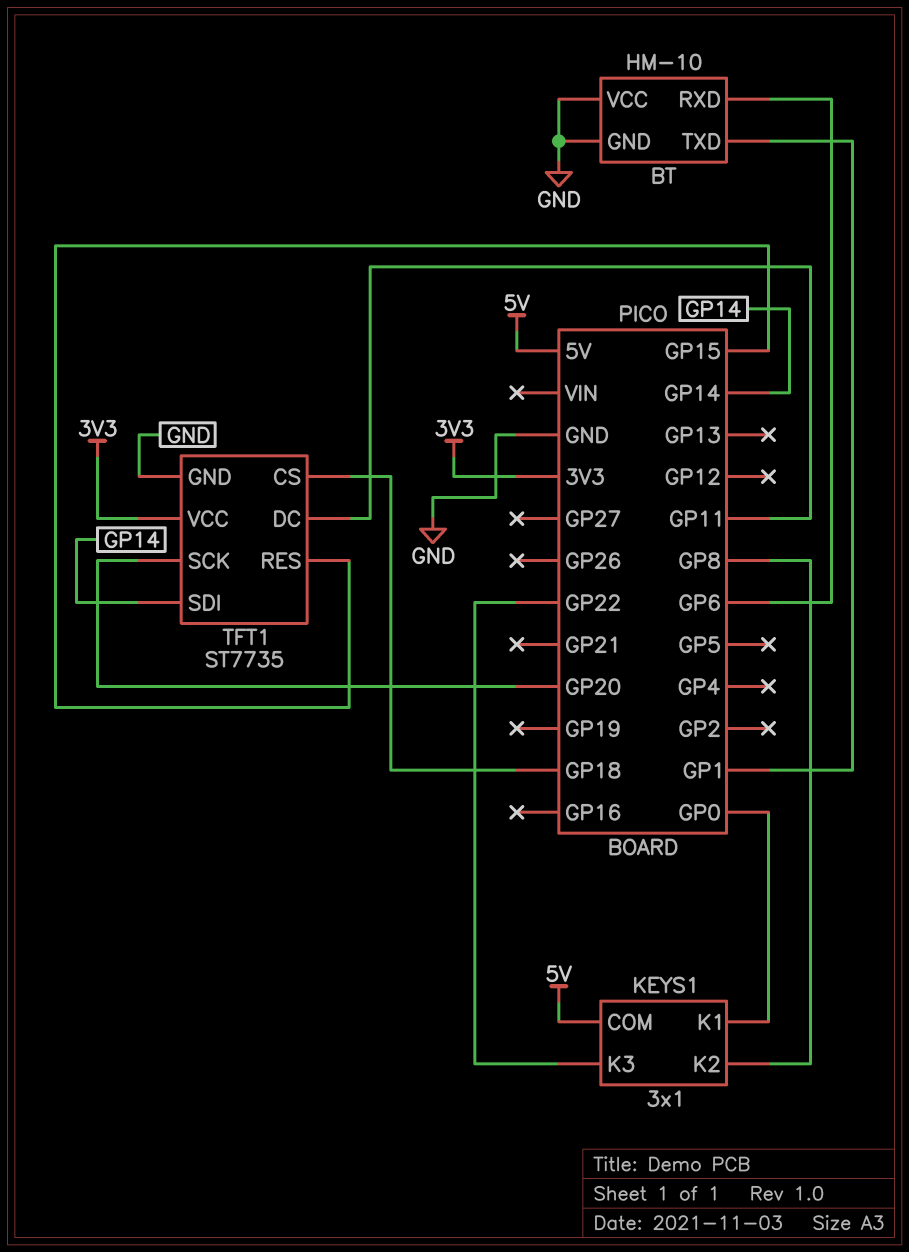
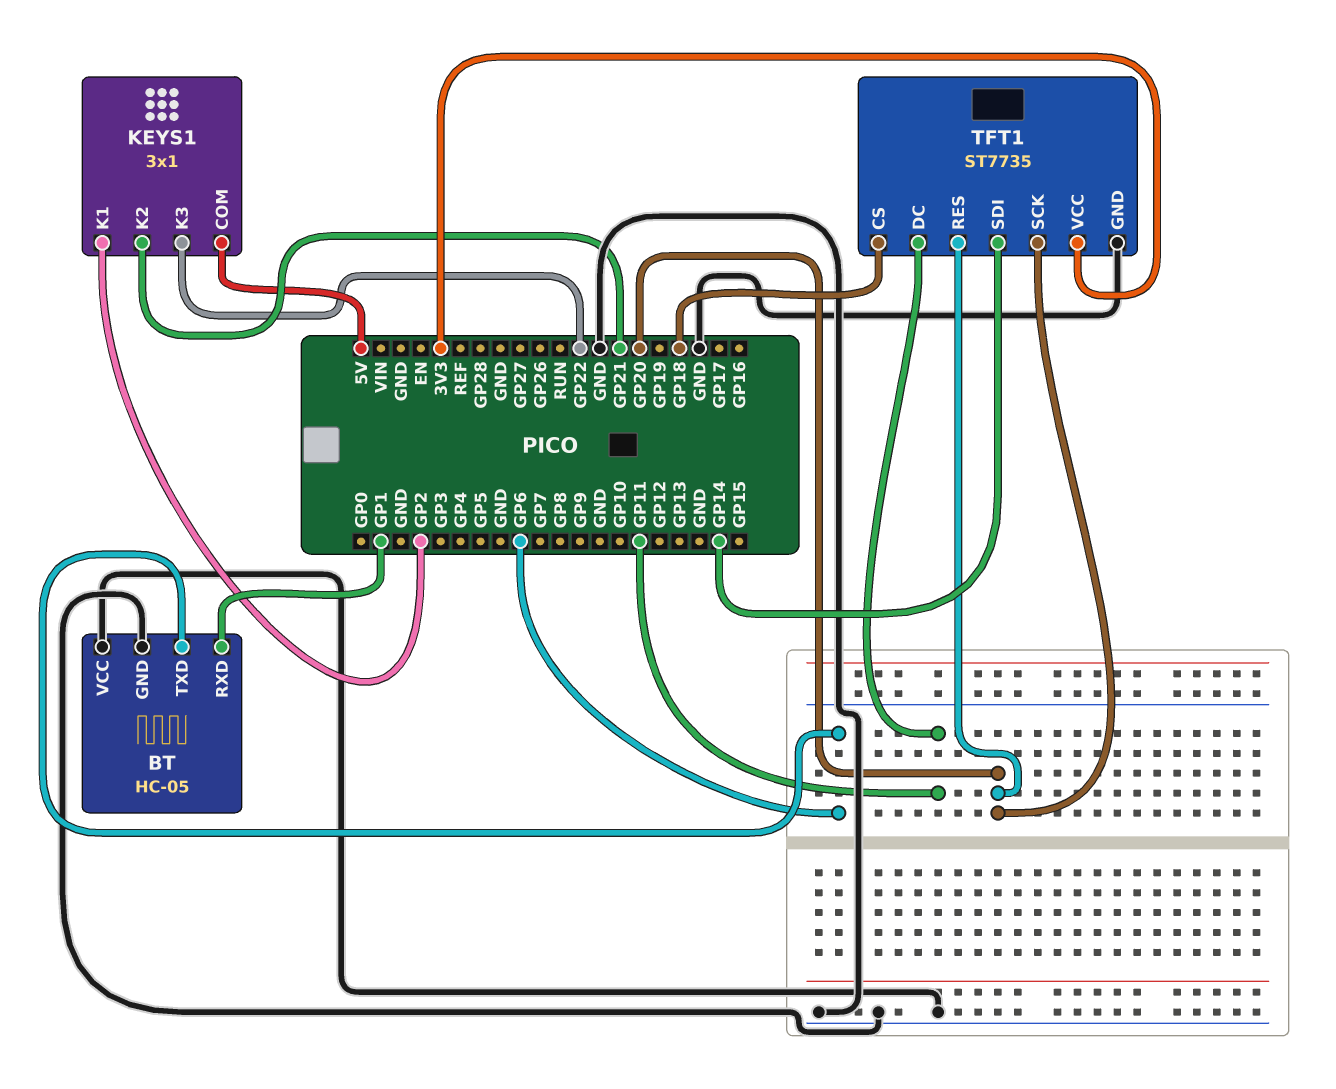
BT: HM-10 -> HC-05
BT pin RXD: GP6 -> GP1
BT pin TXD: GP1 -> GP6
KEYS1 pin K1: GP0 -> GP2
KEYS1 pin K2: GP8 -> GP21
TFT1 pin RES: GP15 -> GP20

